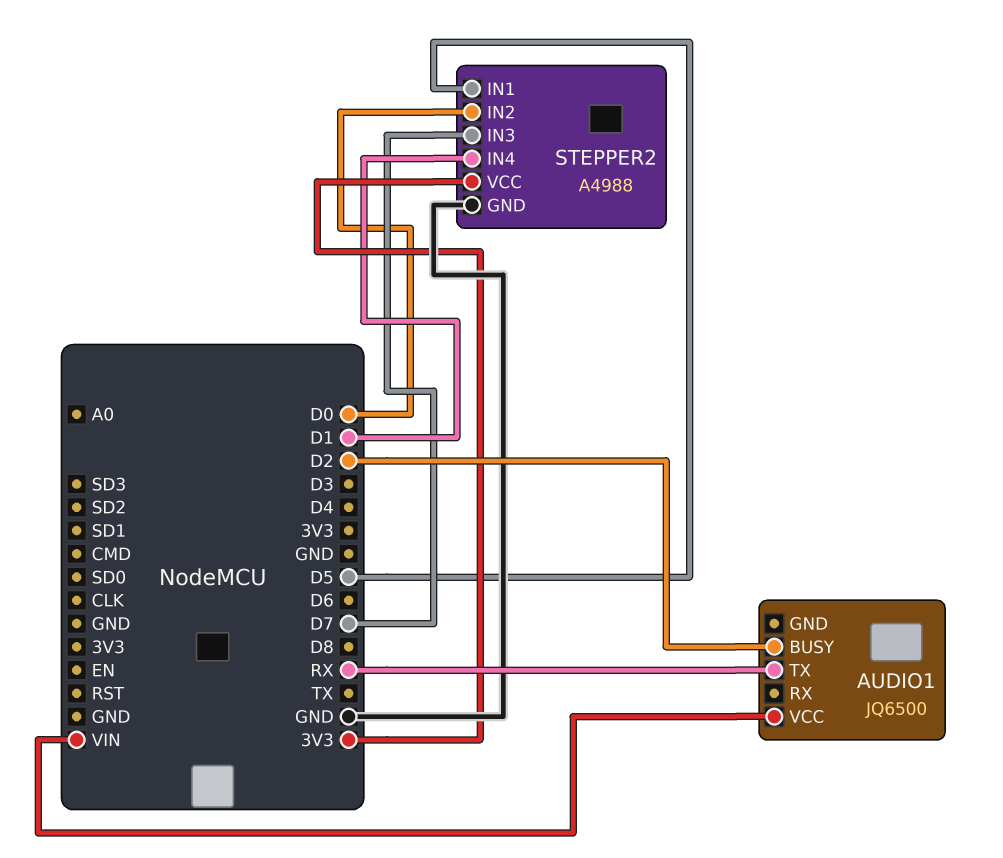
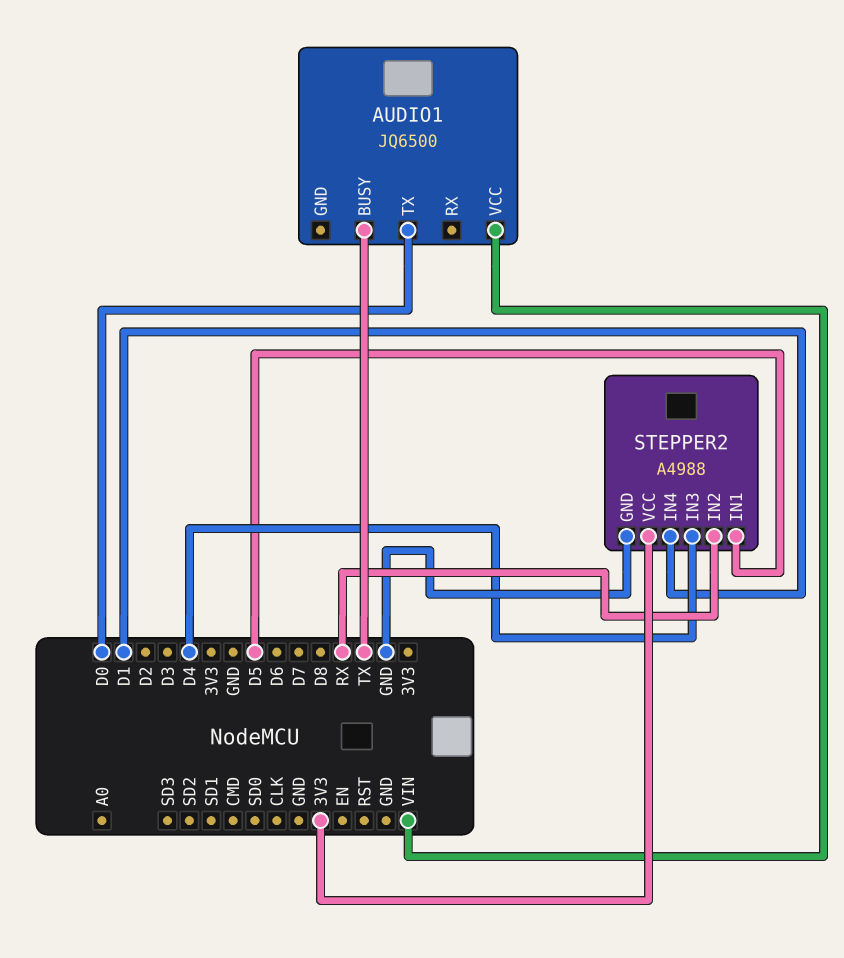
AUDIO1 pin BUSY: D2 -> TX
AUDIO1 pin TX: RX -> D0
STEPPER2 pin IN2: D0 -> RX
STEPPER2 pin IN3: D7 -> D4

